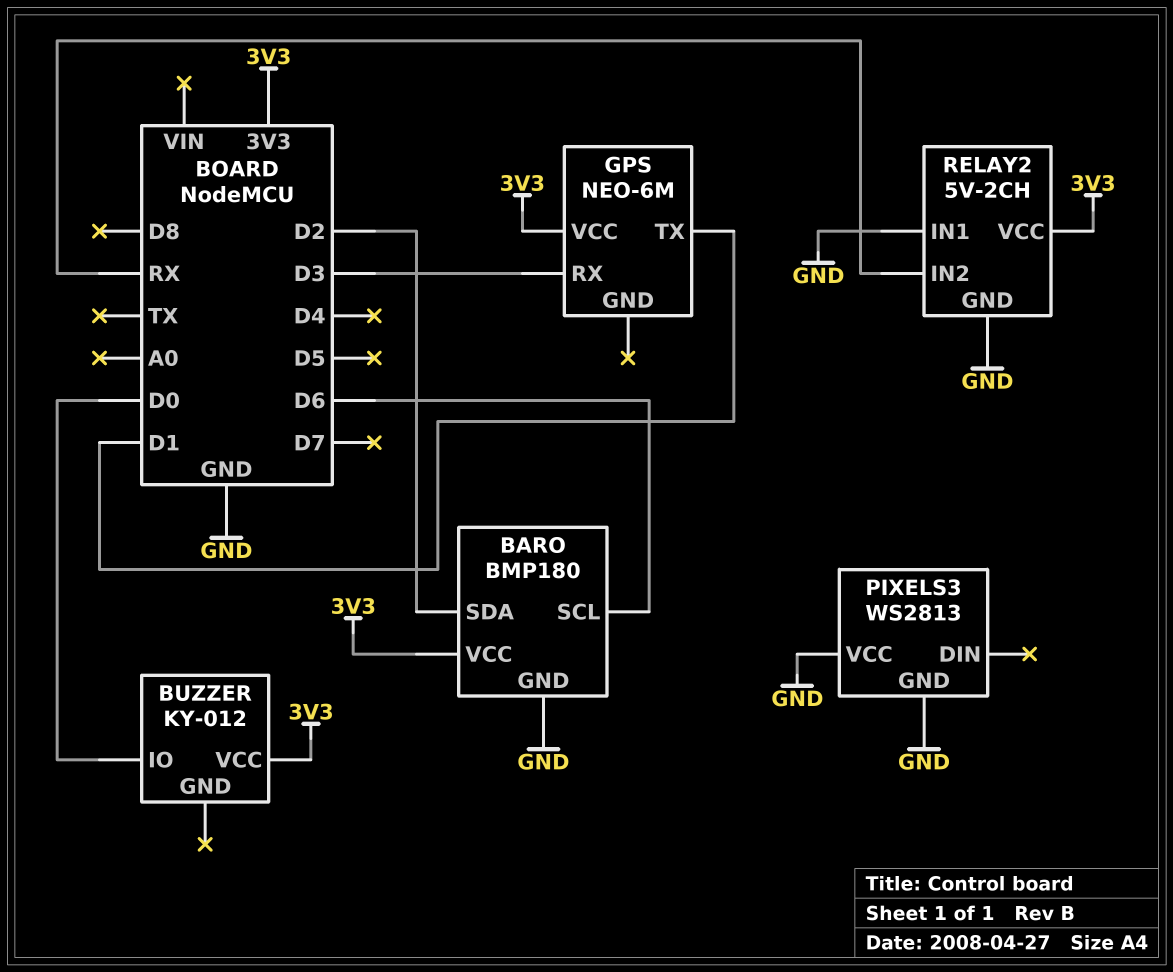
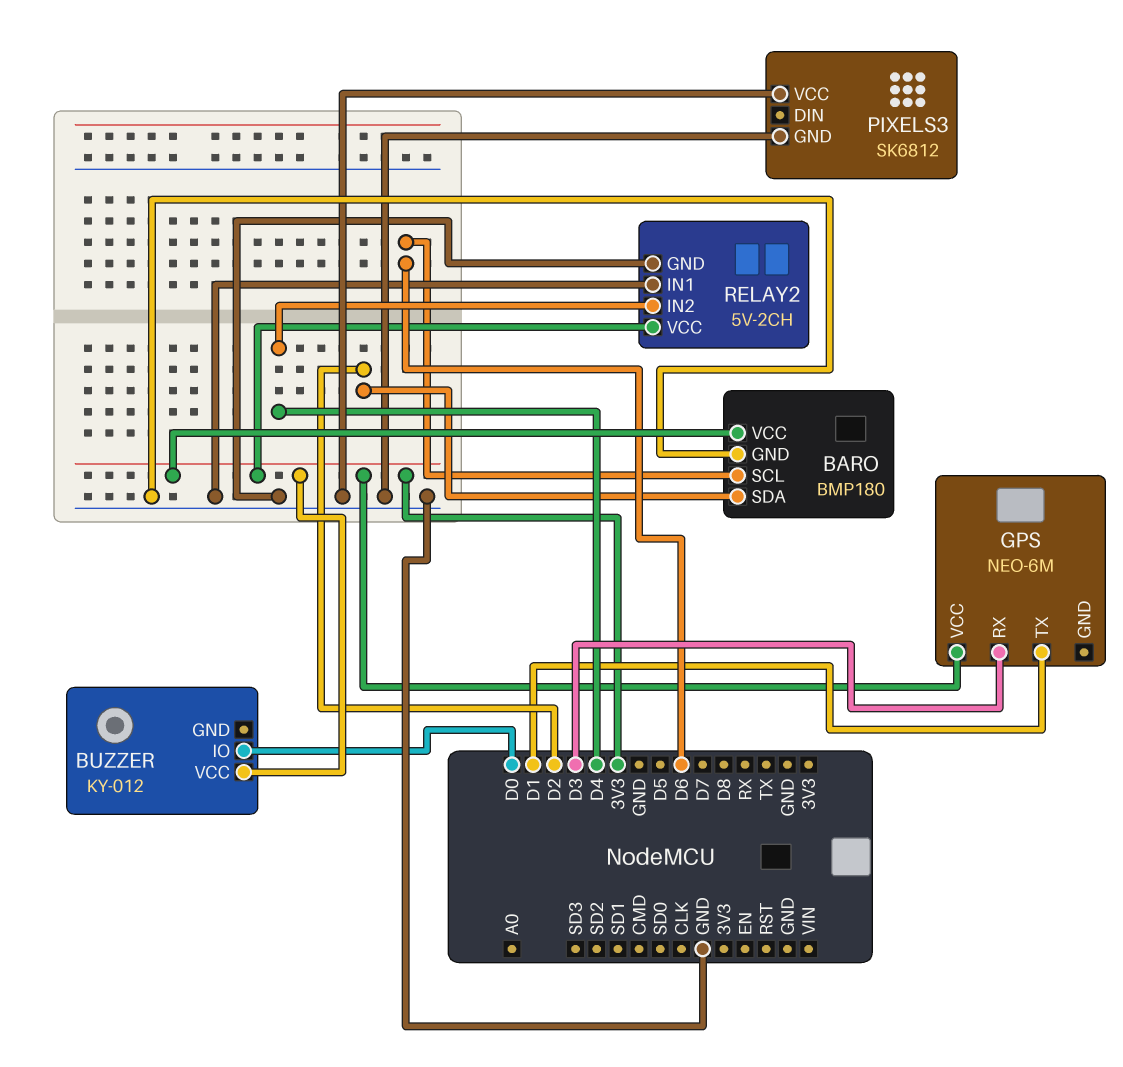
PIXELS3: WS2813 -> SK6812
RELAY2 pin IN2: RX -> D4

